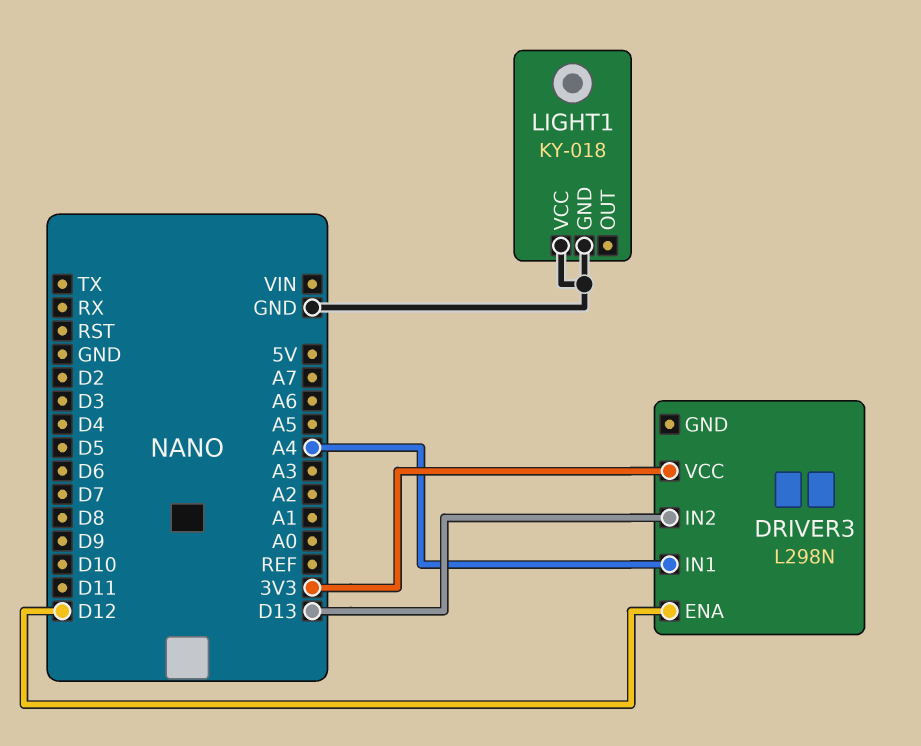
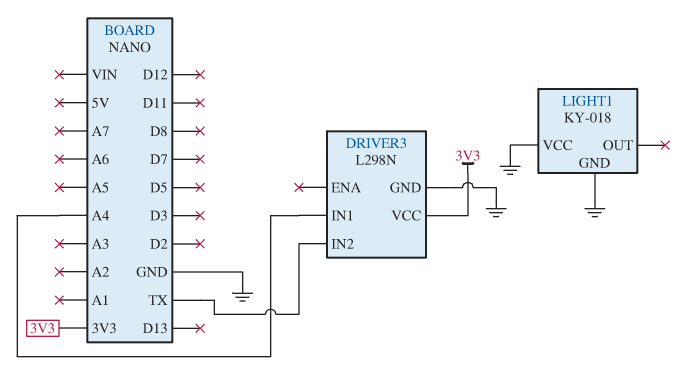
DRIVER3 pin ENA: D12 -> none
DRIVER3 pin GND: none -> GND
DRIVER3 pin IN2: D13 -> TX

